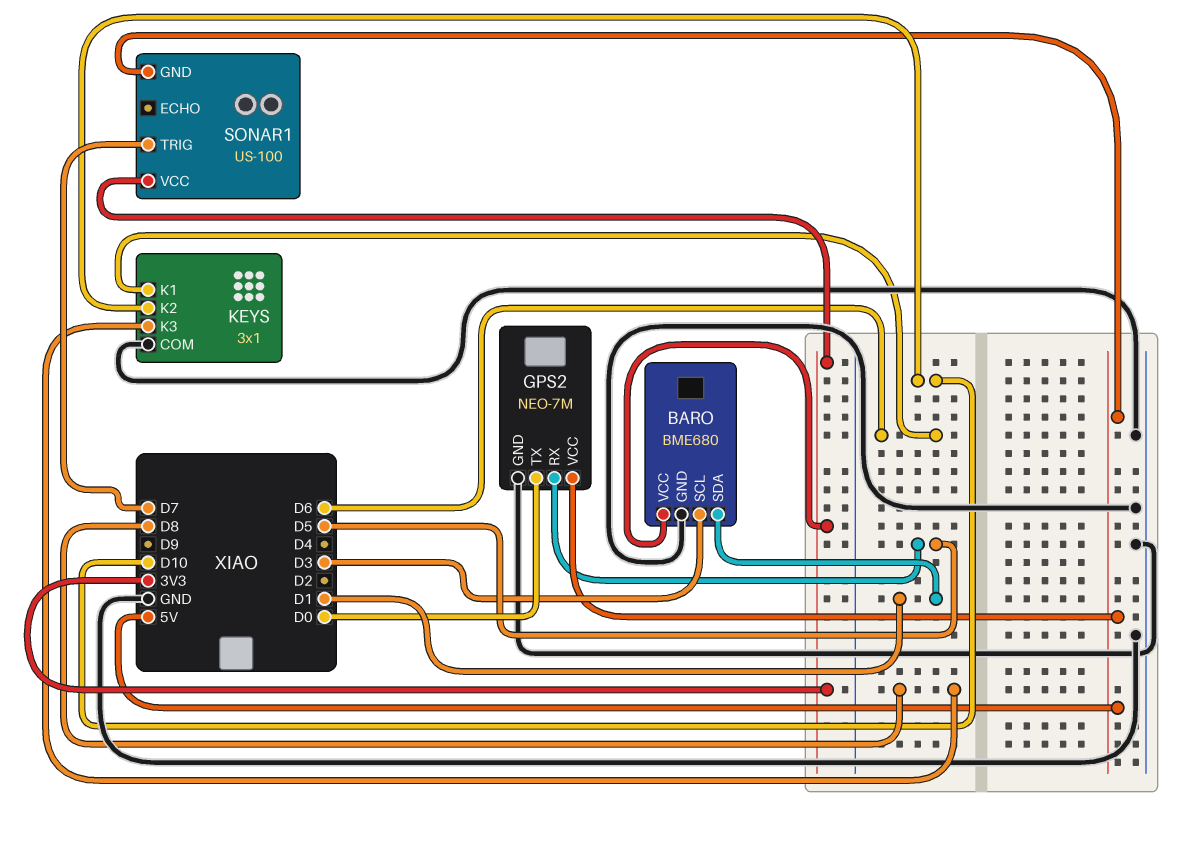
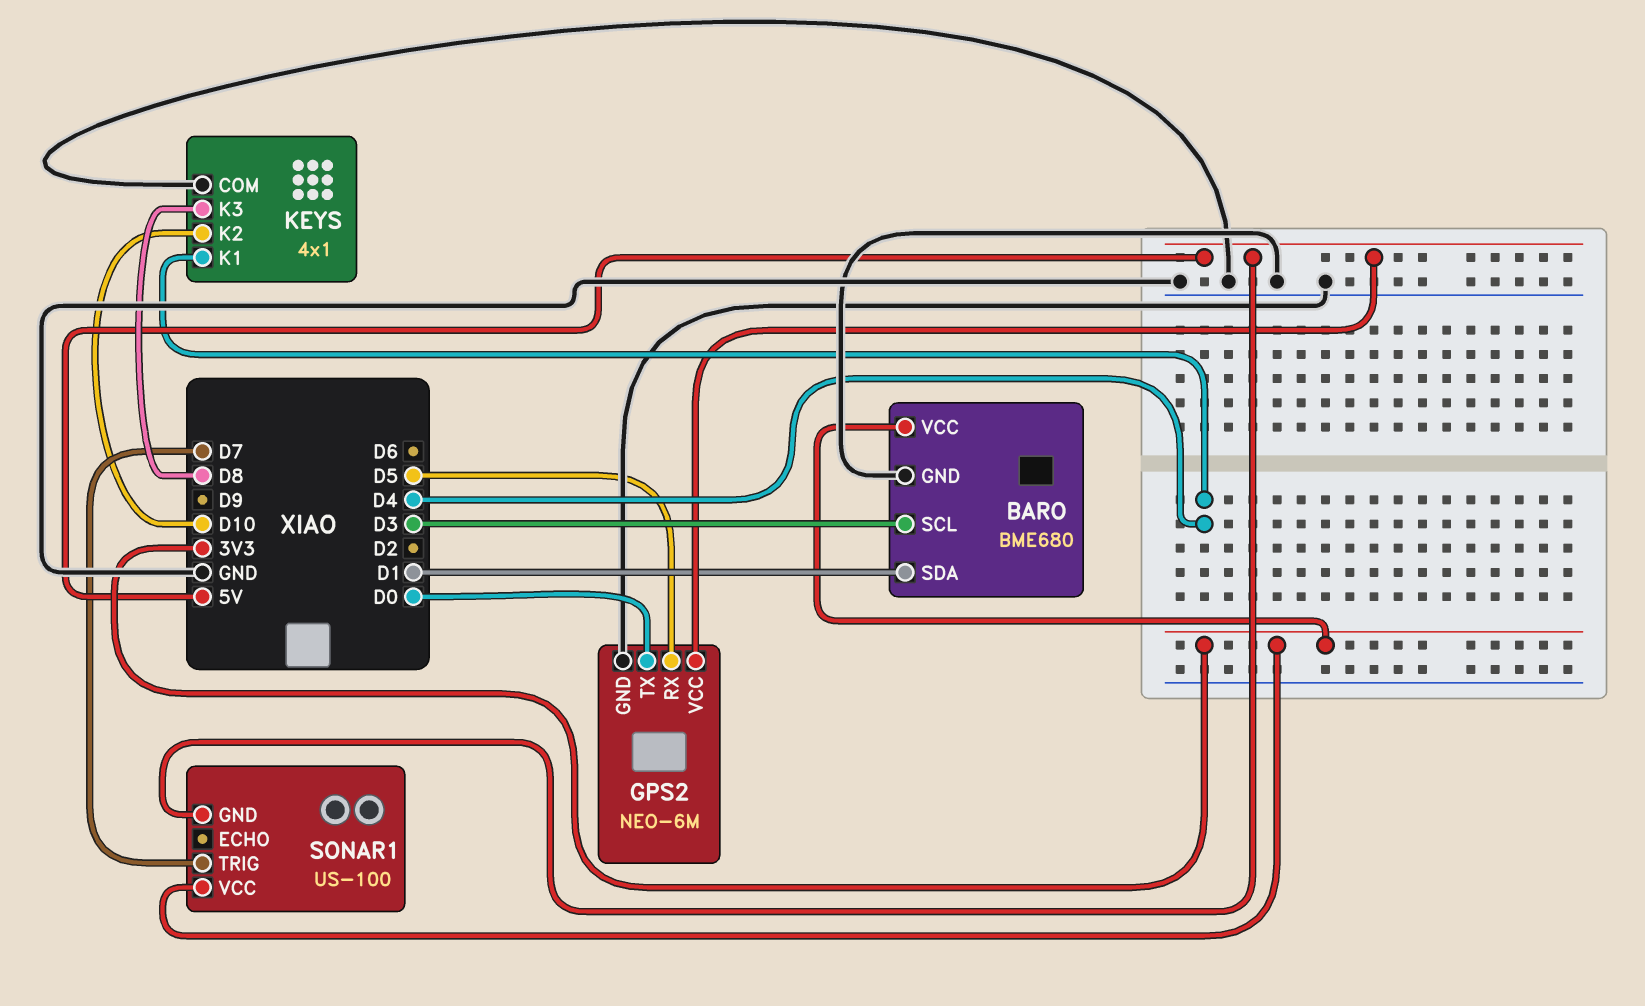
GPS2: NEO-7M -> NEO-6M
KEYS: 3x1 -> 4x1
KEYS pin K1: D6 -> D4

